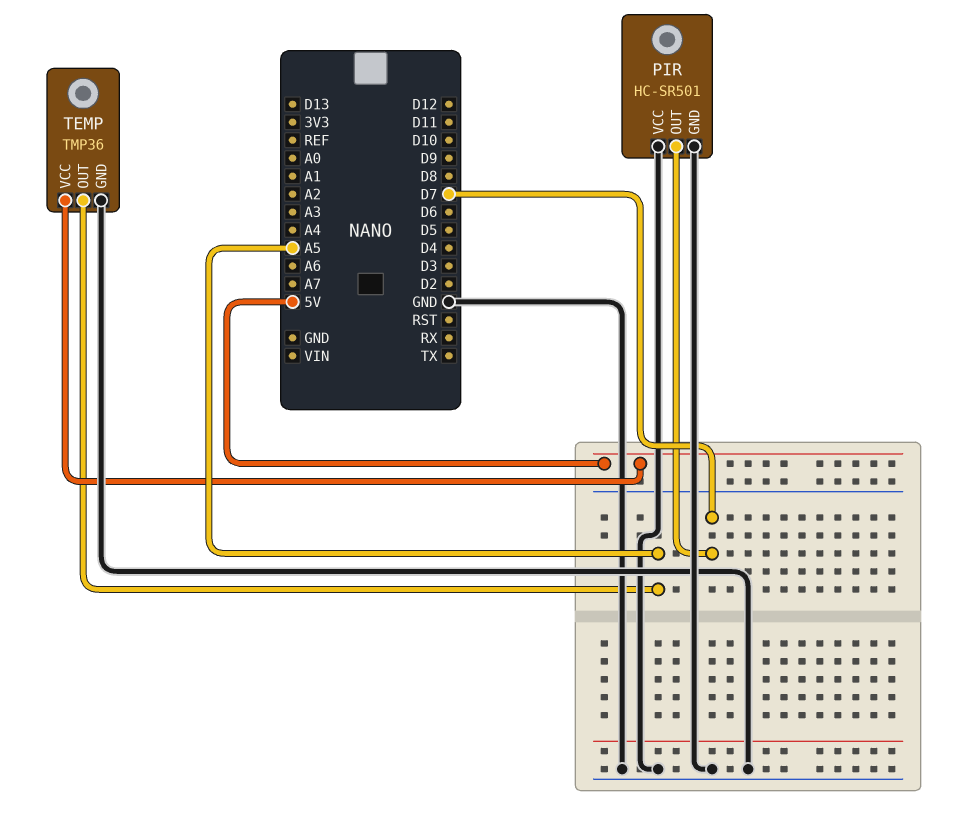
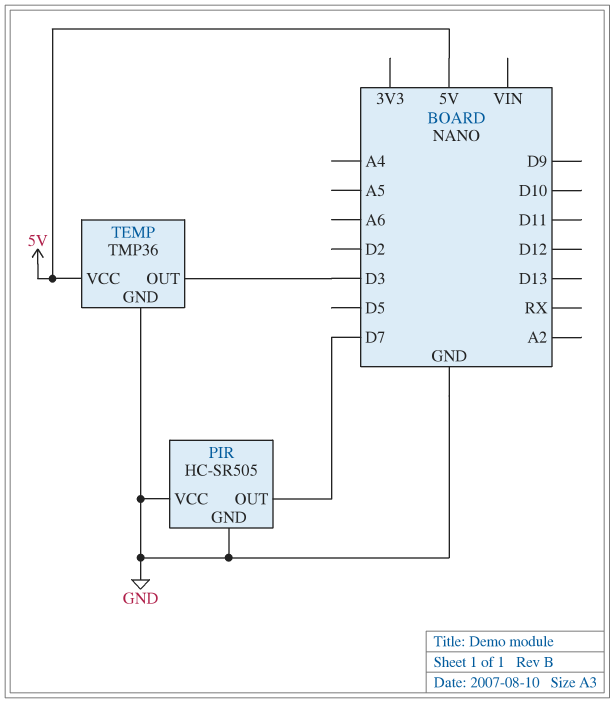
PIR: HC-SR501 -> HC-SR505
TEMP pin OUT: A5 -> D3

